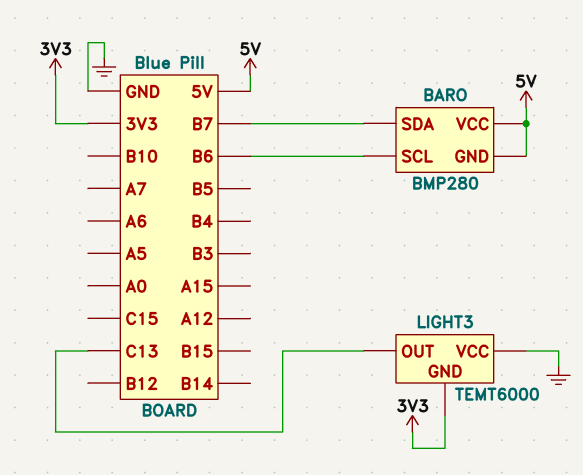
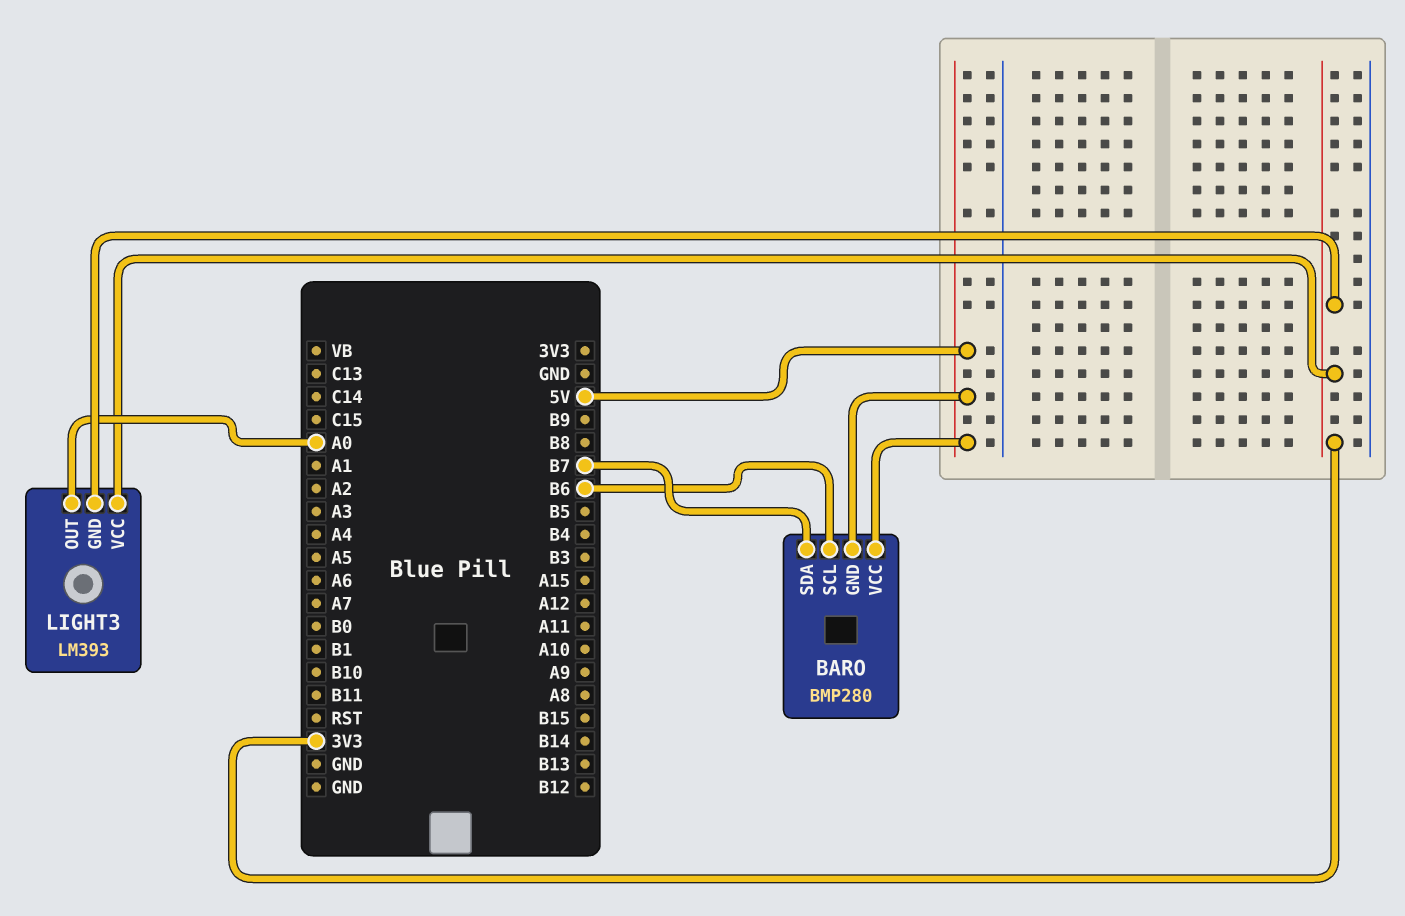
LIGHT3: TEMT6000 -> LM393
LIGHT3 pin OUT: C13 -> A0
LIGHT3 pin VCC: GND -> 3V3

